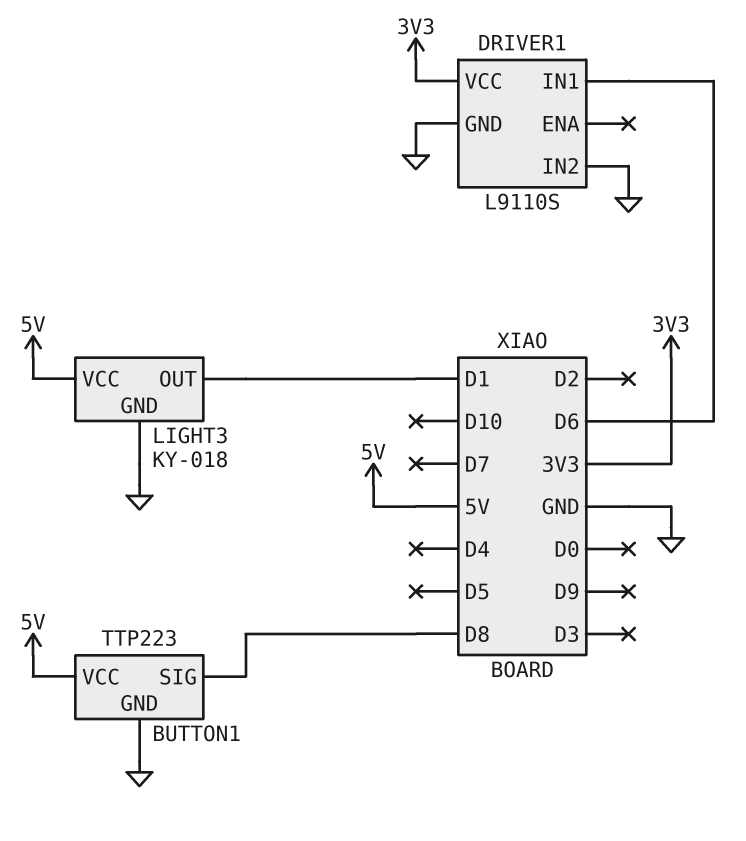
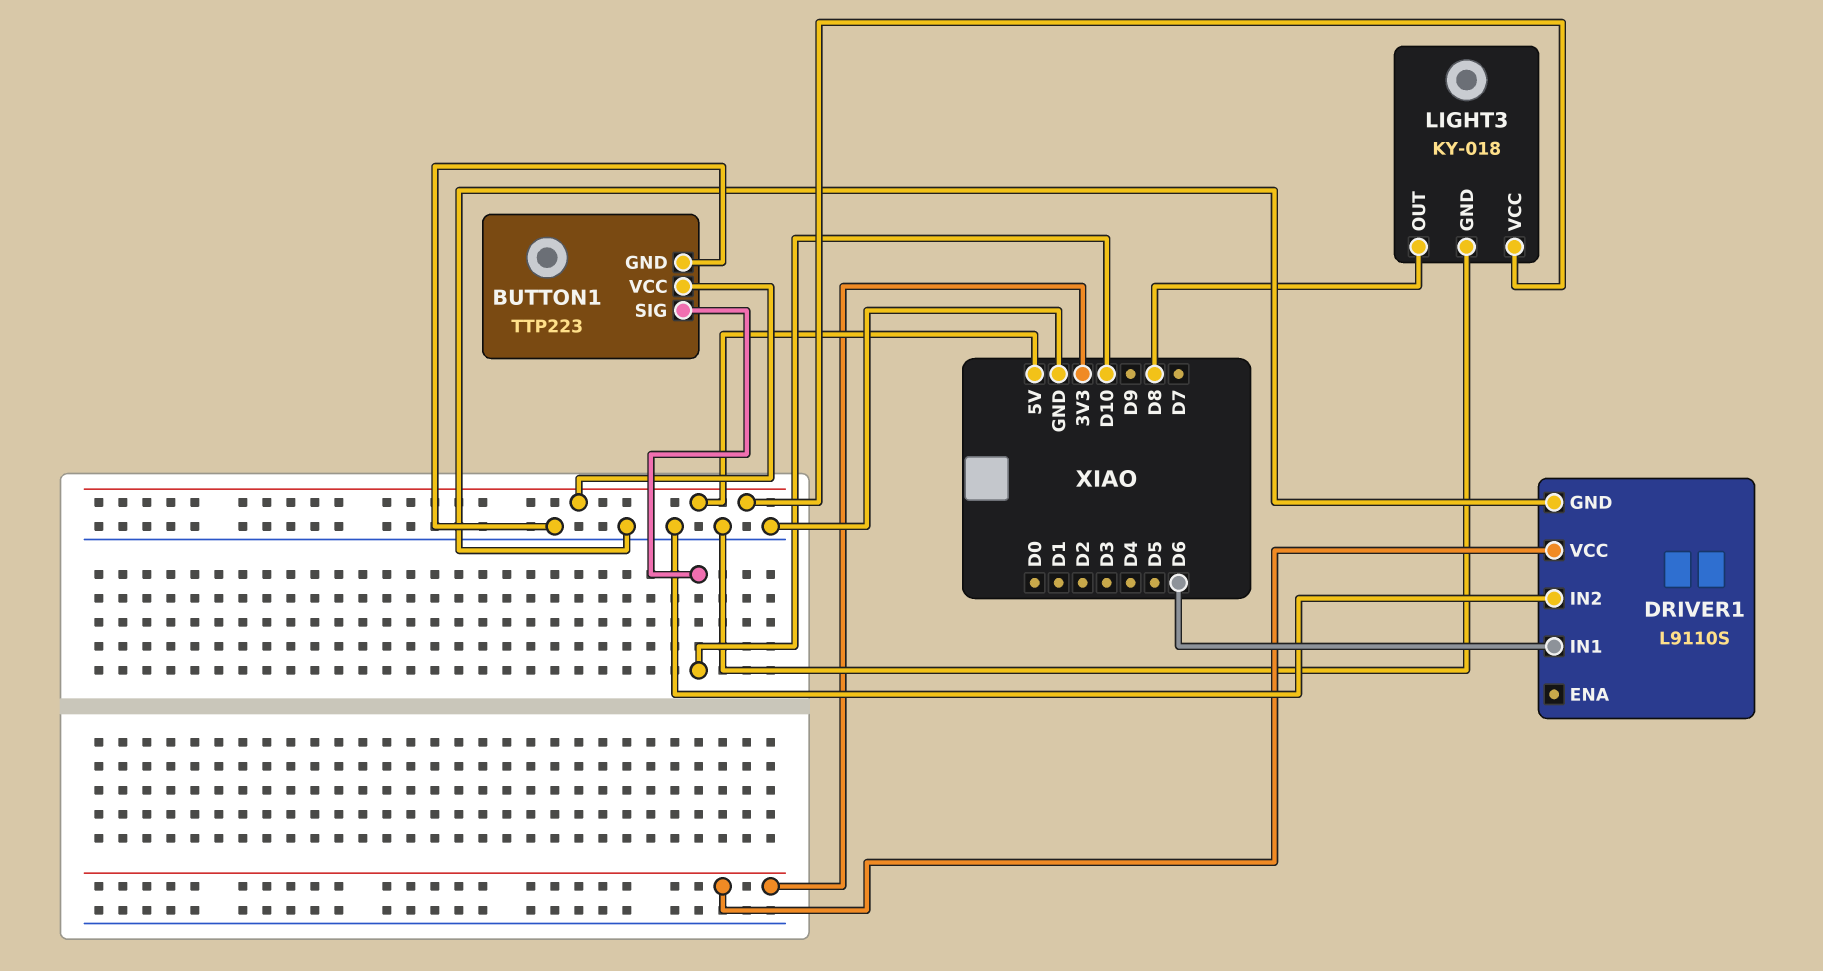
BUTTON1 pin SIG: D8 -> D10
LIGHT3 pin OUT: D1 -> D8

